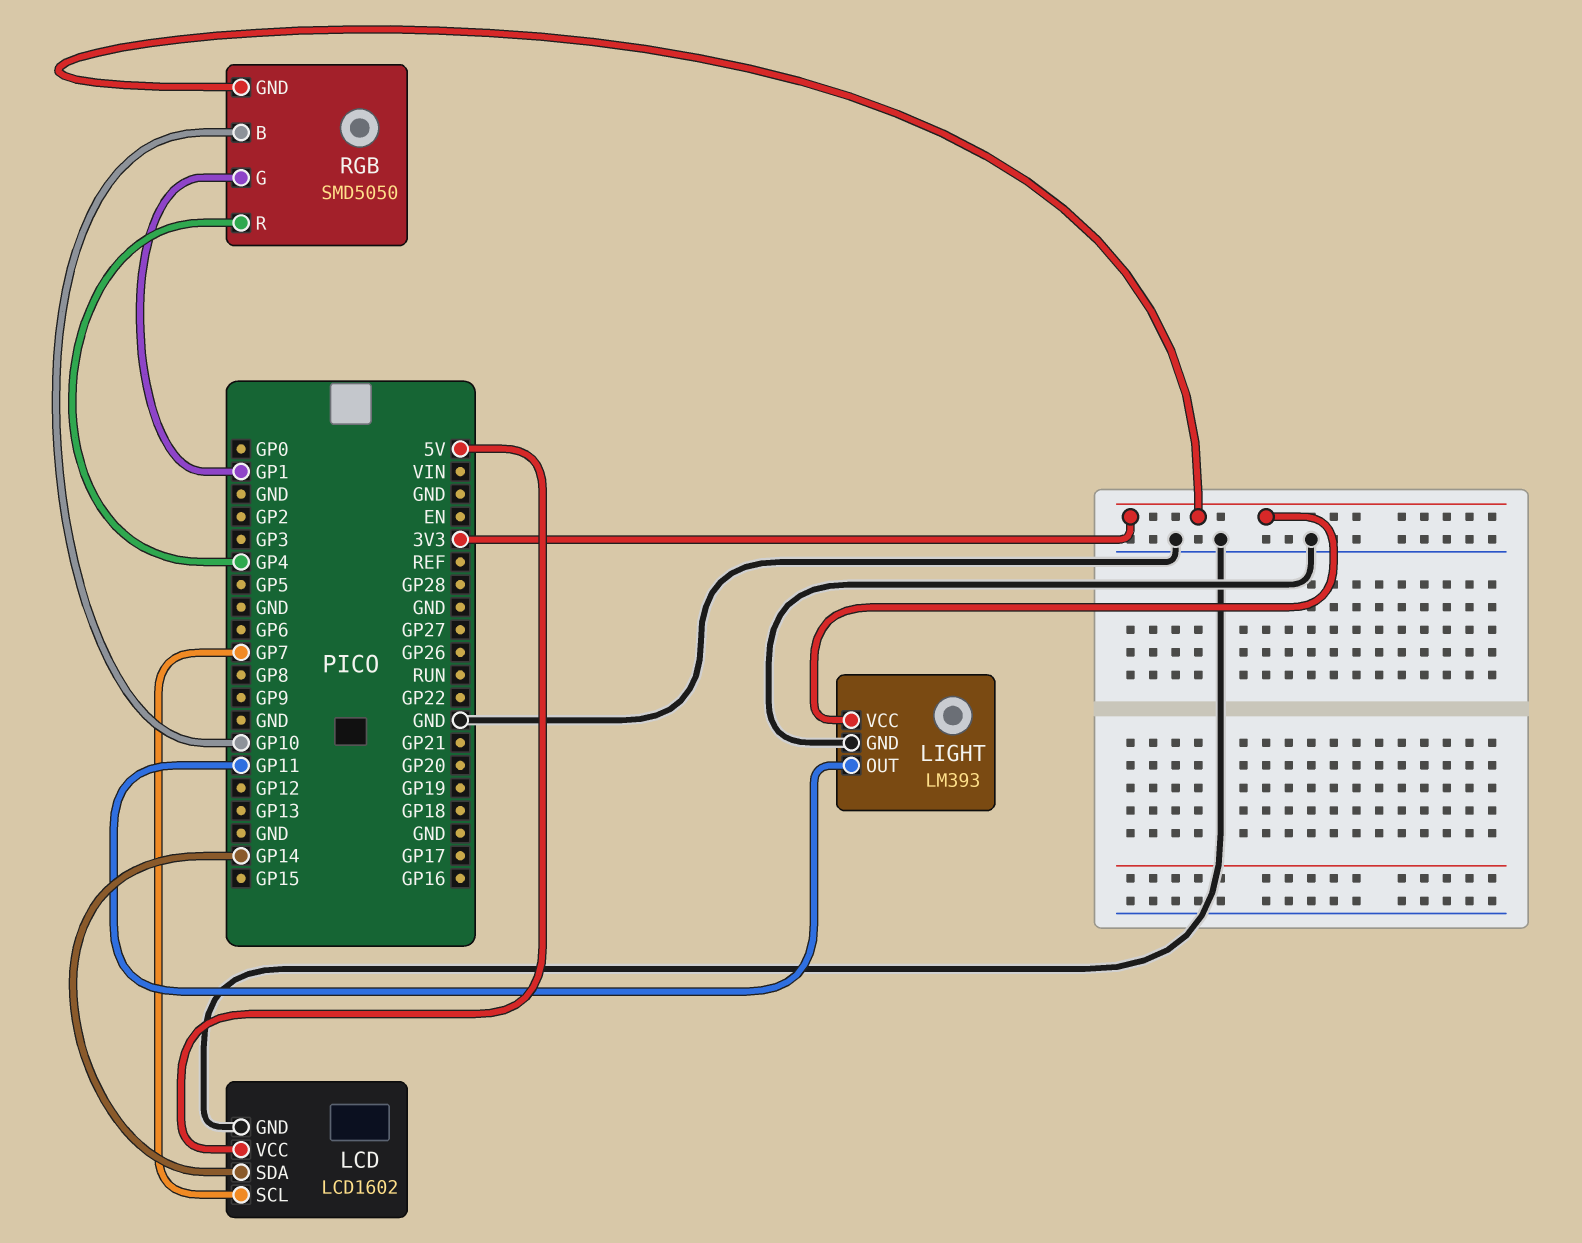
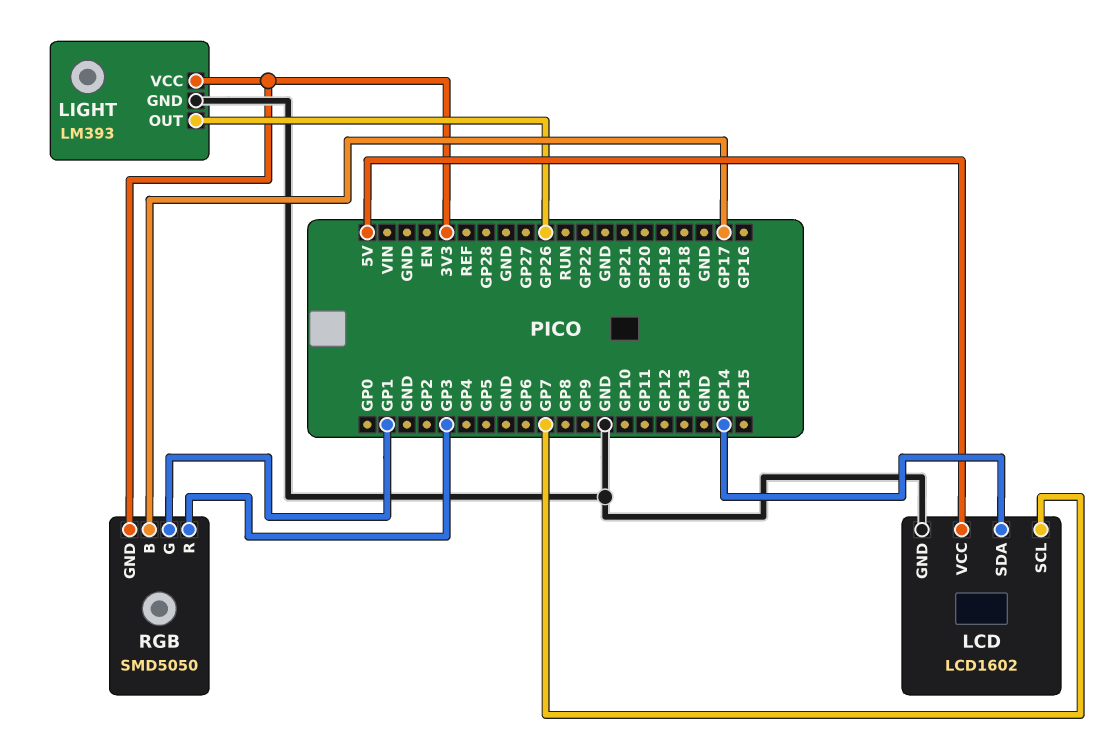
LIGHT pin OUT: GP11 -> GP26
RGB pin B: GP10 -> GP17
RGB pin R: GP4 -> GP3

